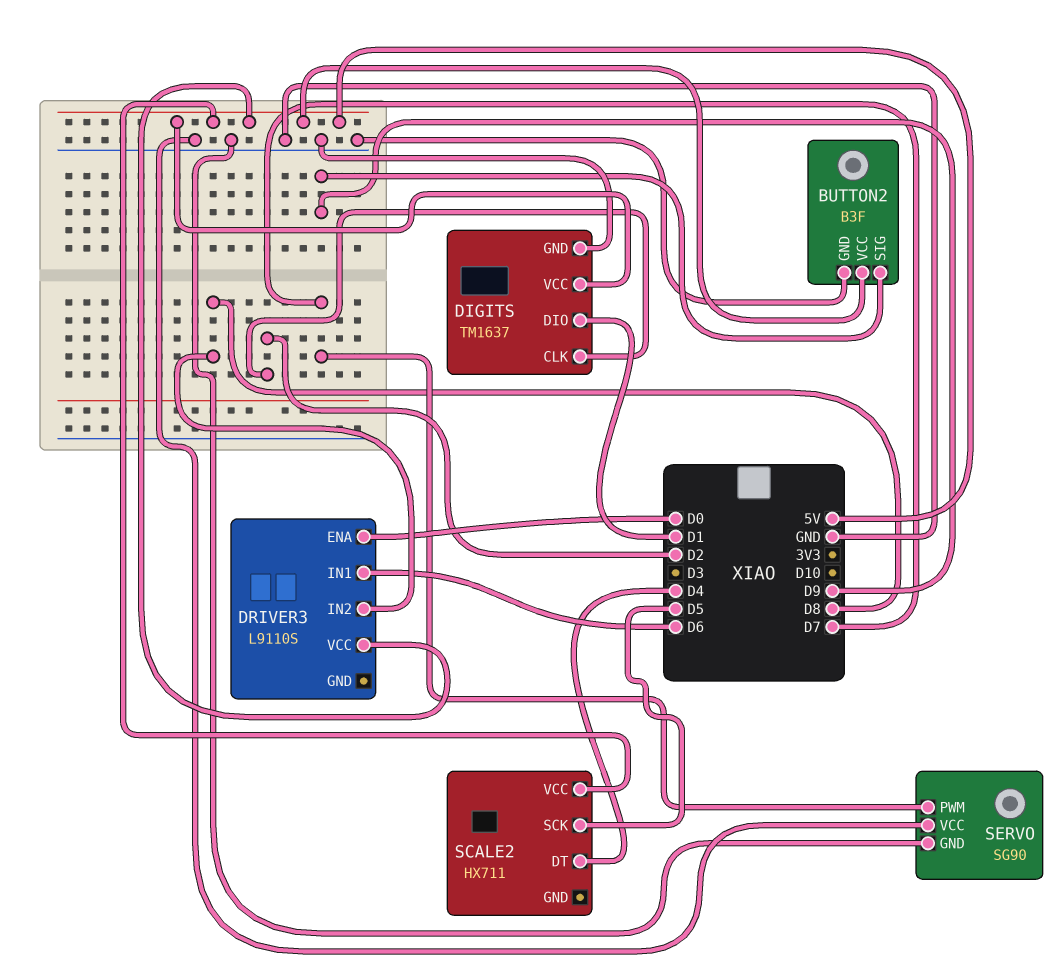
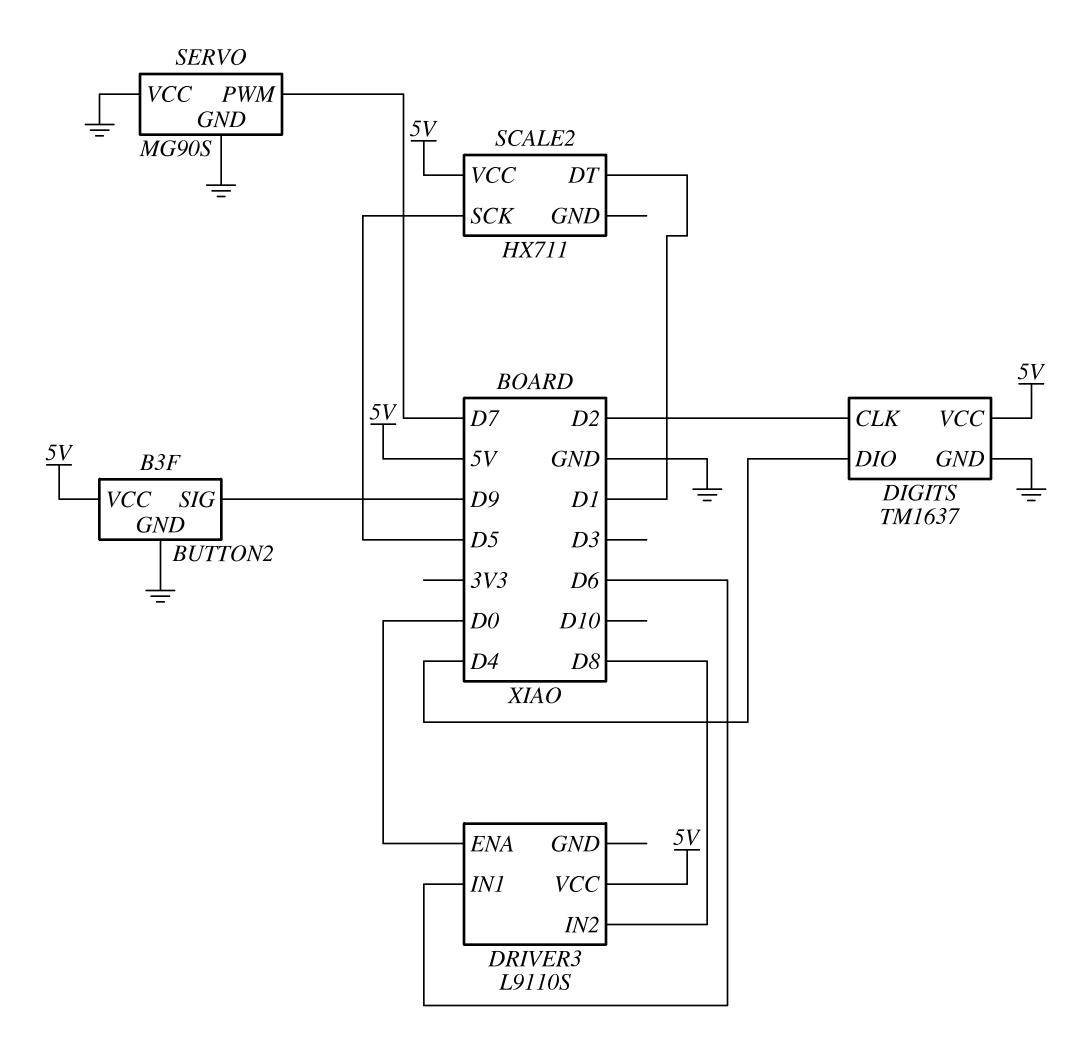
DIGITS pin DIO: D1 -> D4
SCALE2 pin DT: D4 -> D1
SERVO: SG90 -> MG90S

